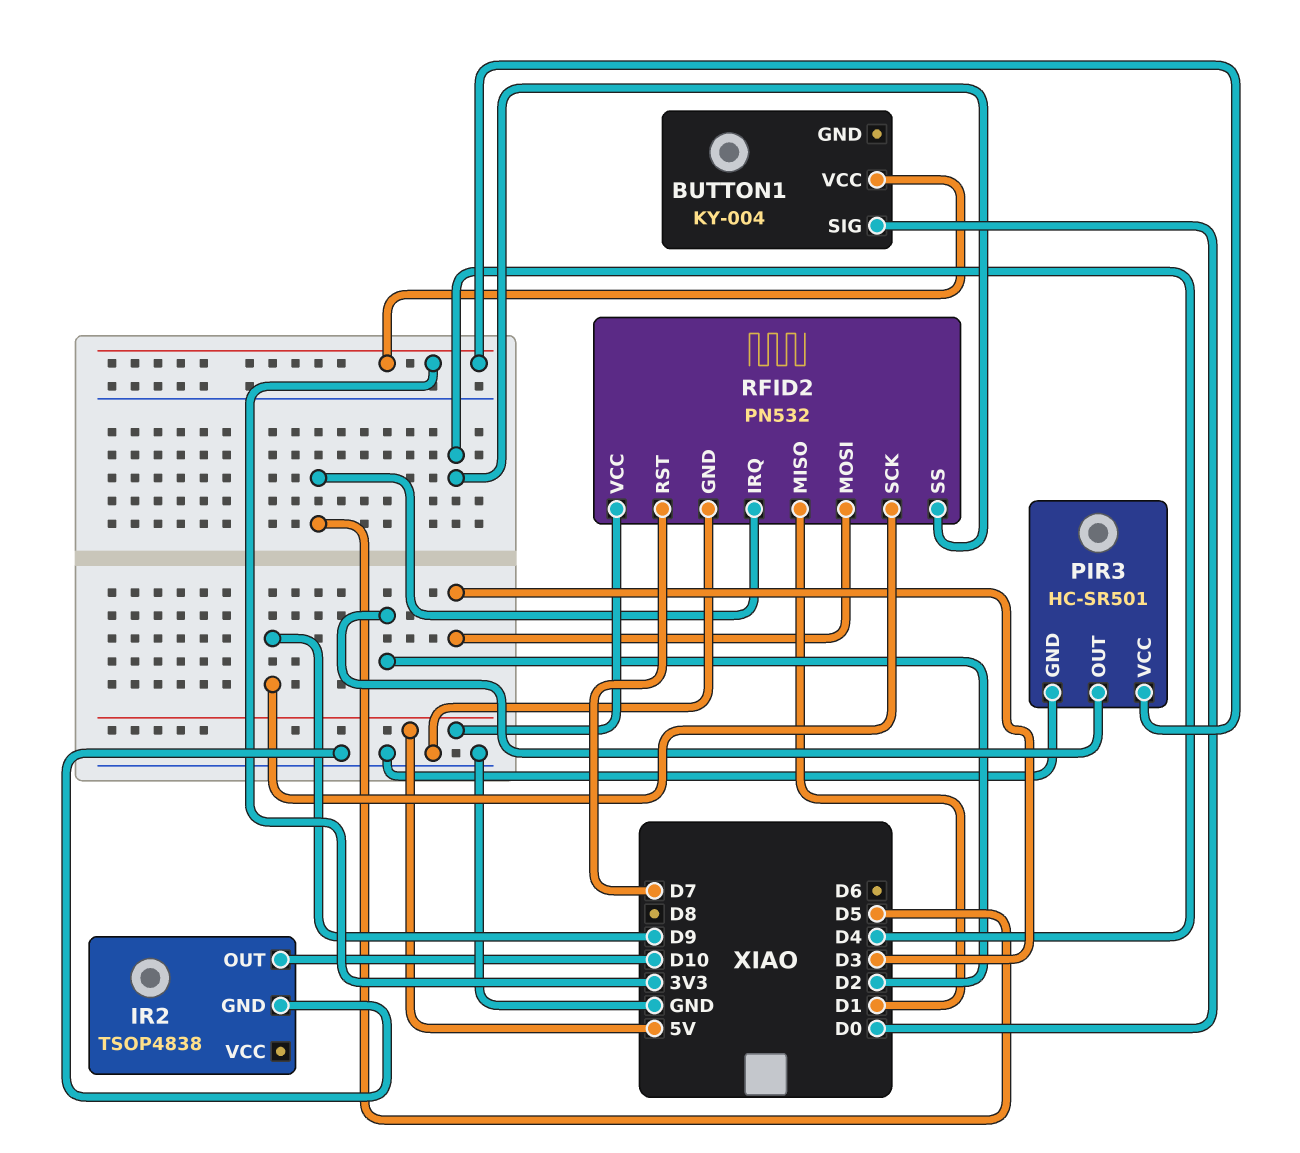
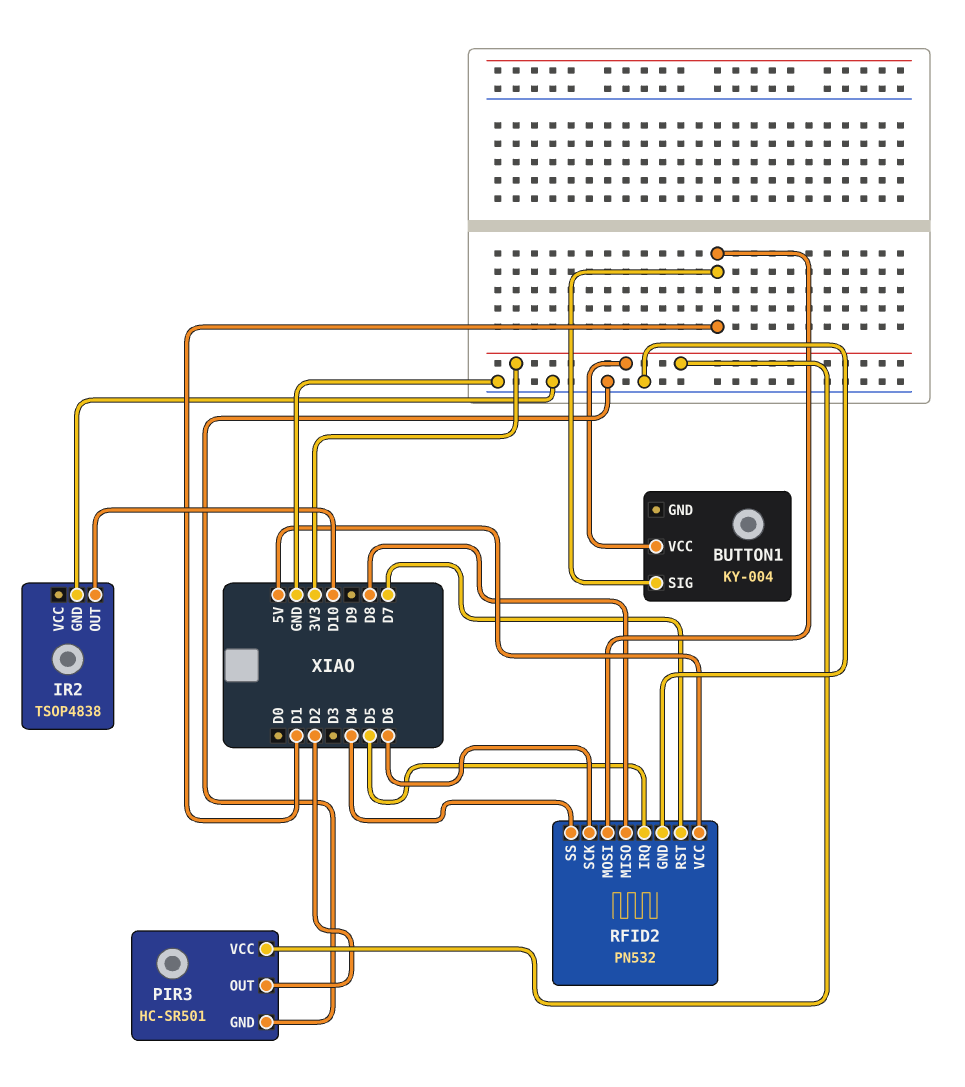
BUTTON1 pin SIG: D0 -> D1
RFID2 pin MISO: D1 -> D8
RFID2 pin MOSI: D3 -> D1
RFID2 pin SCK: D9 -> D6

